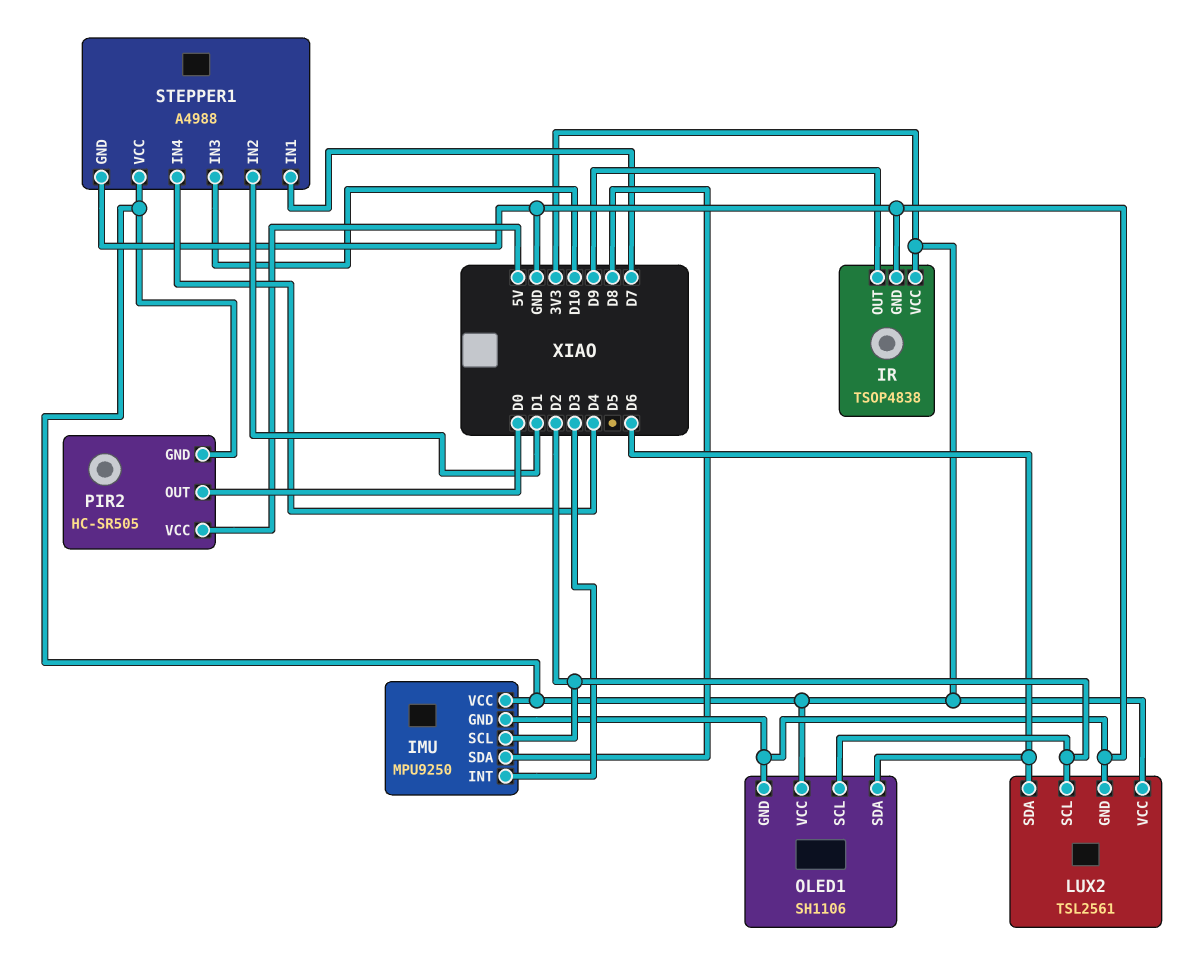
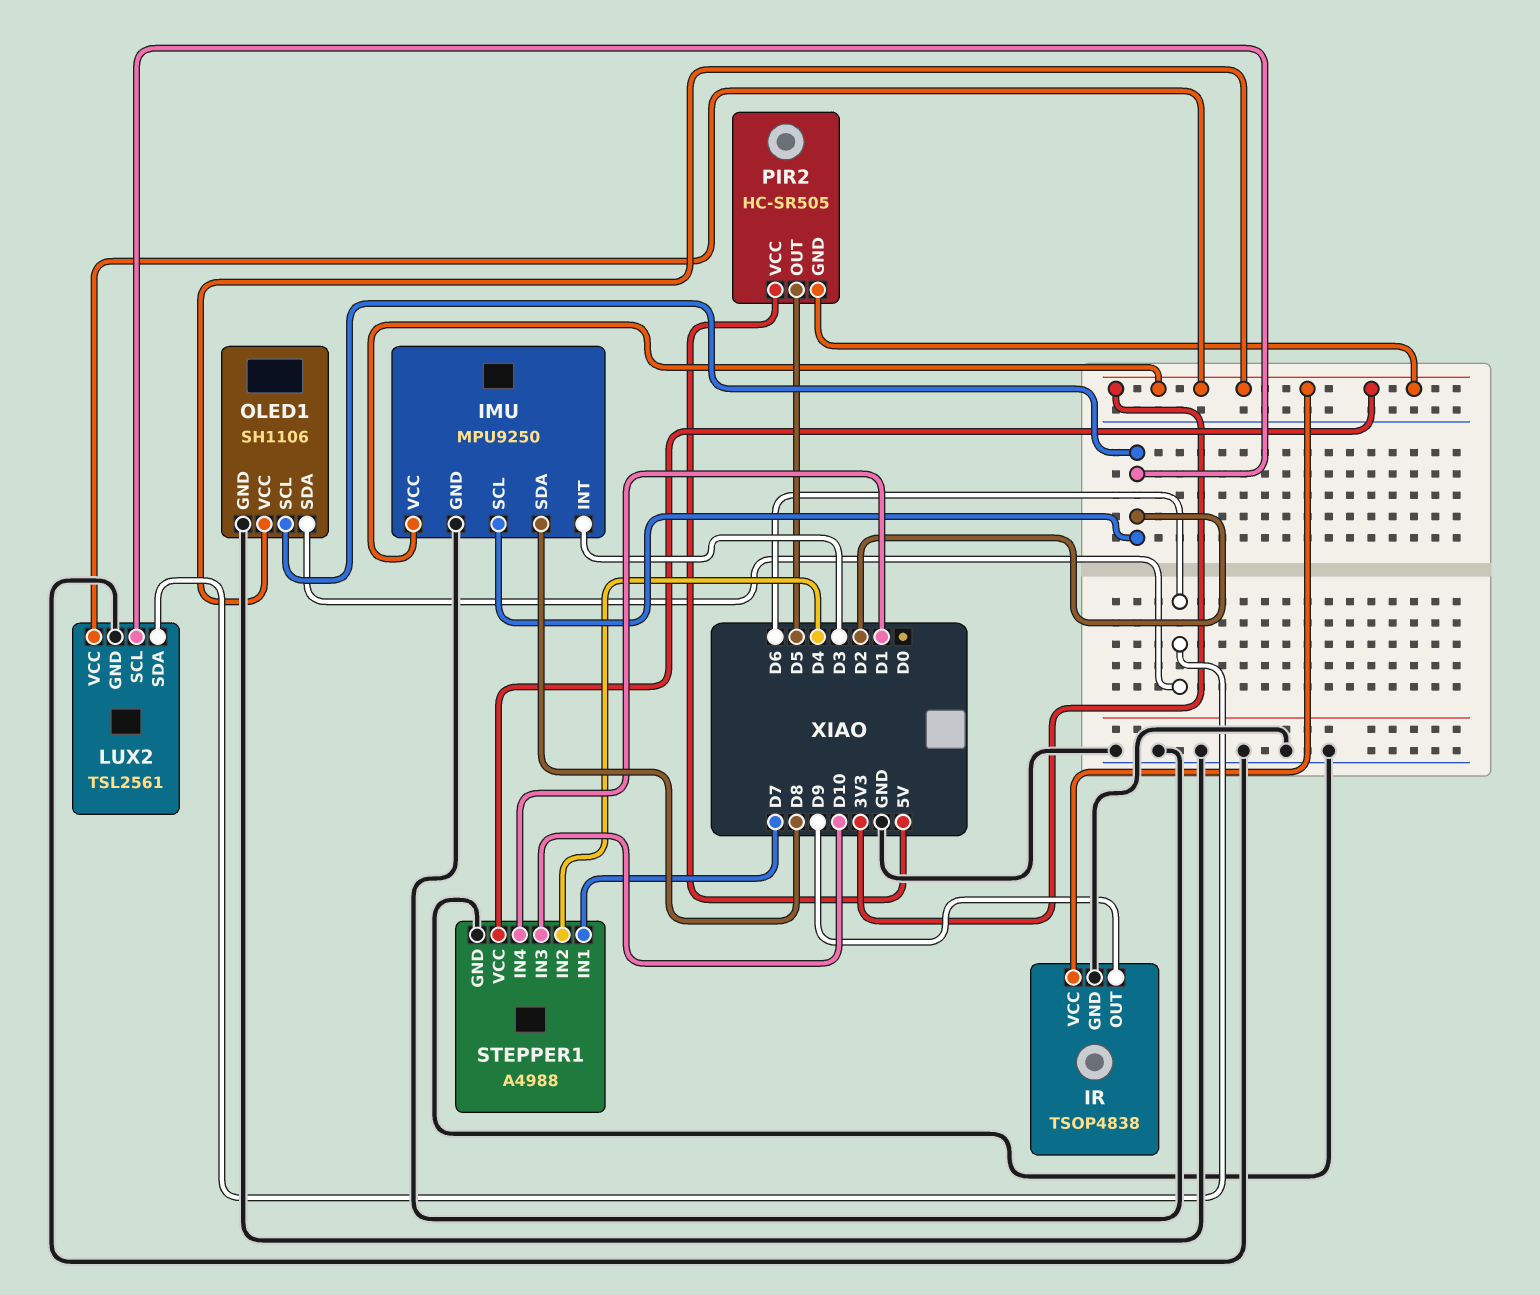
PIR2 pin OUT: D0 -> D5
STEPPER1 pin IN2: D1 -> D4
STEPPER1 pin IN4: D4 -> D1

